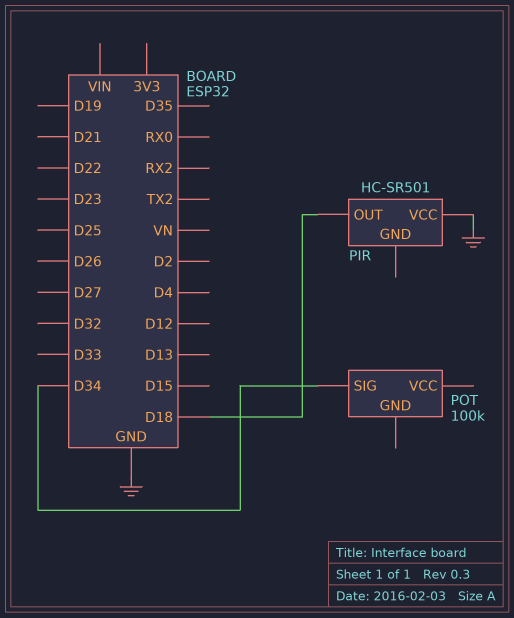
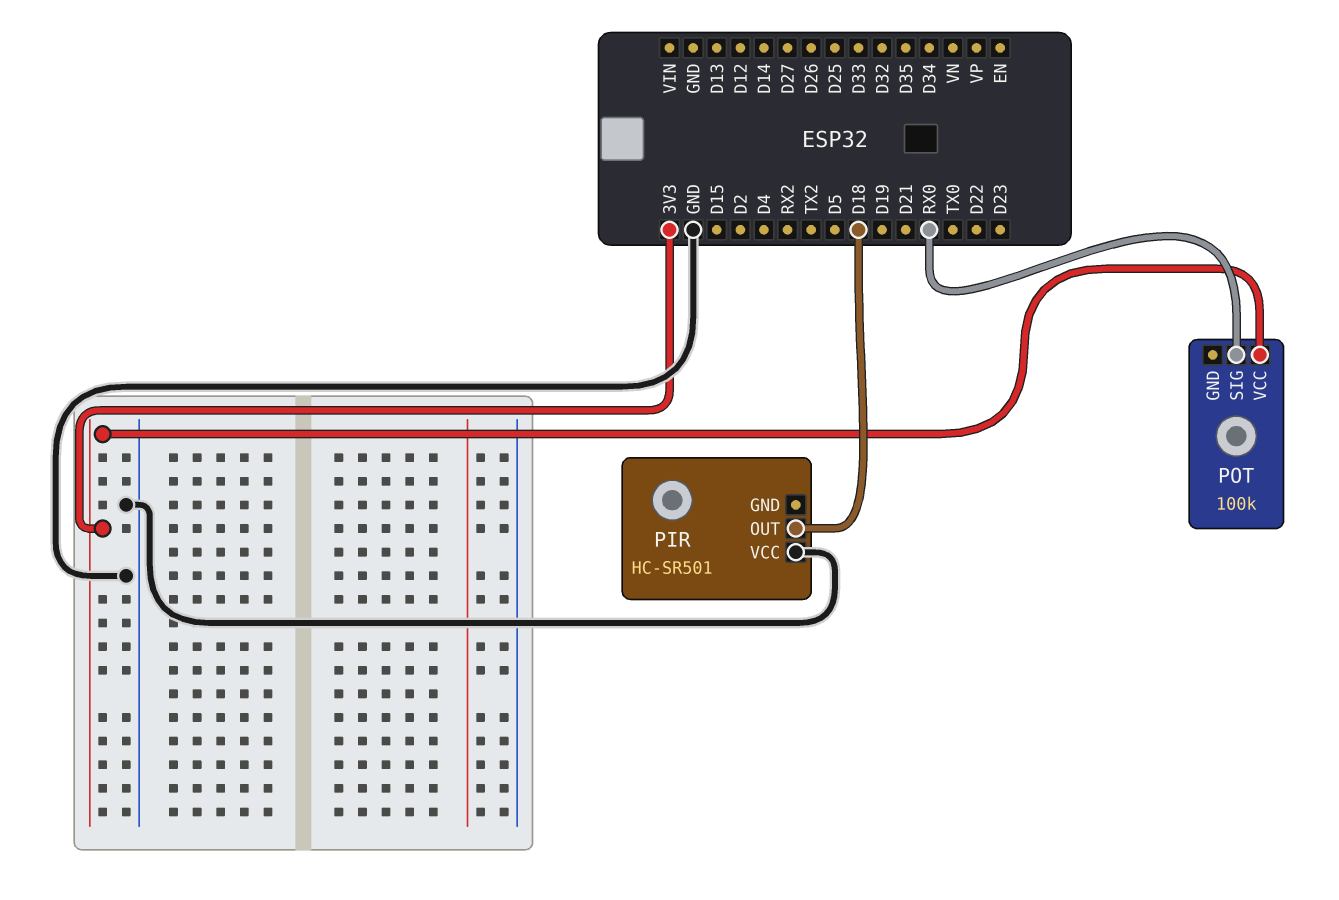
POT pin SIG: D34 -> RX0
POT pin VCC: none -> 3V3

